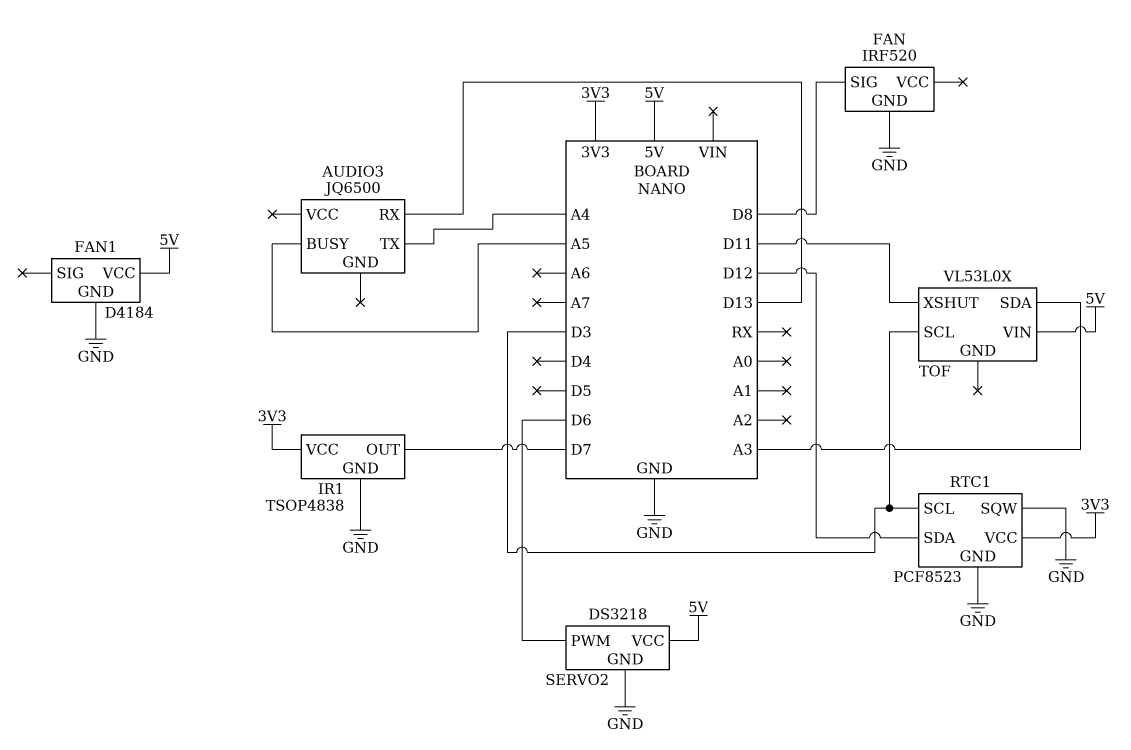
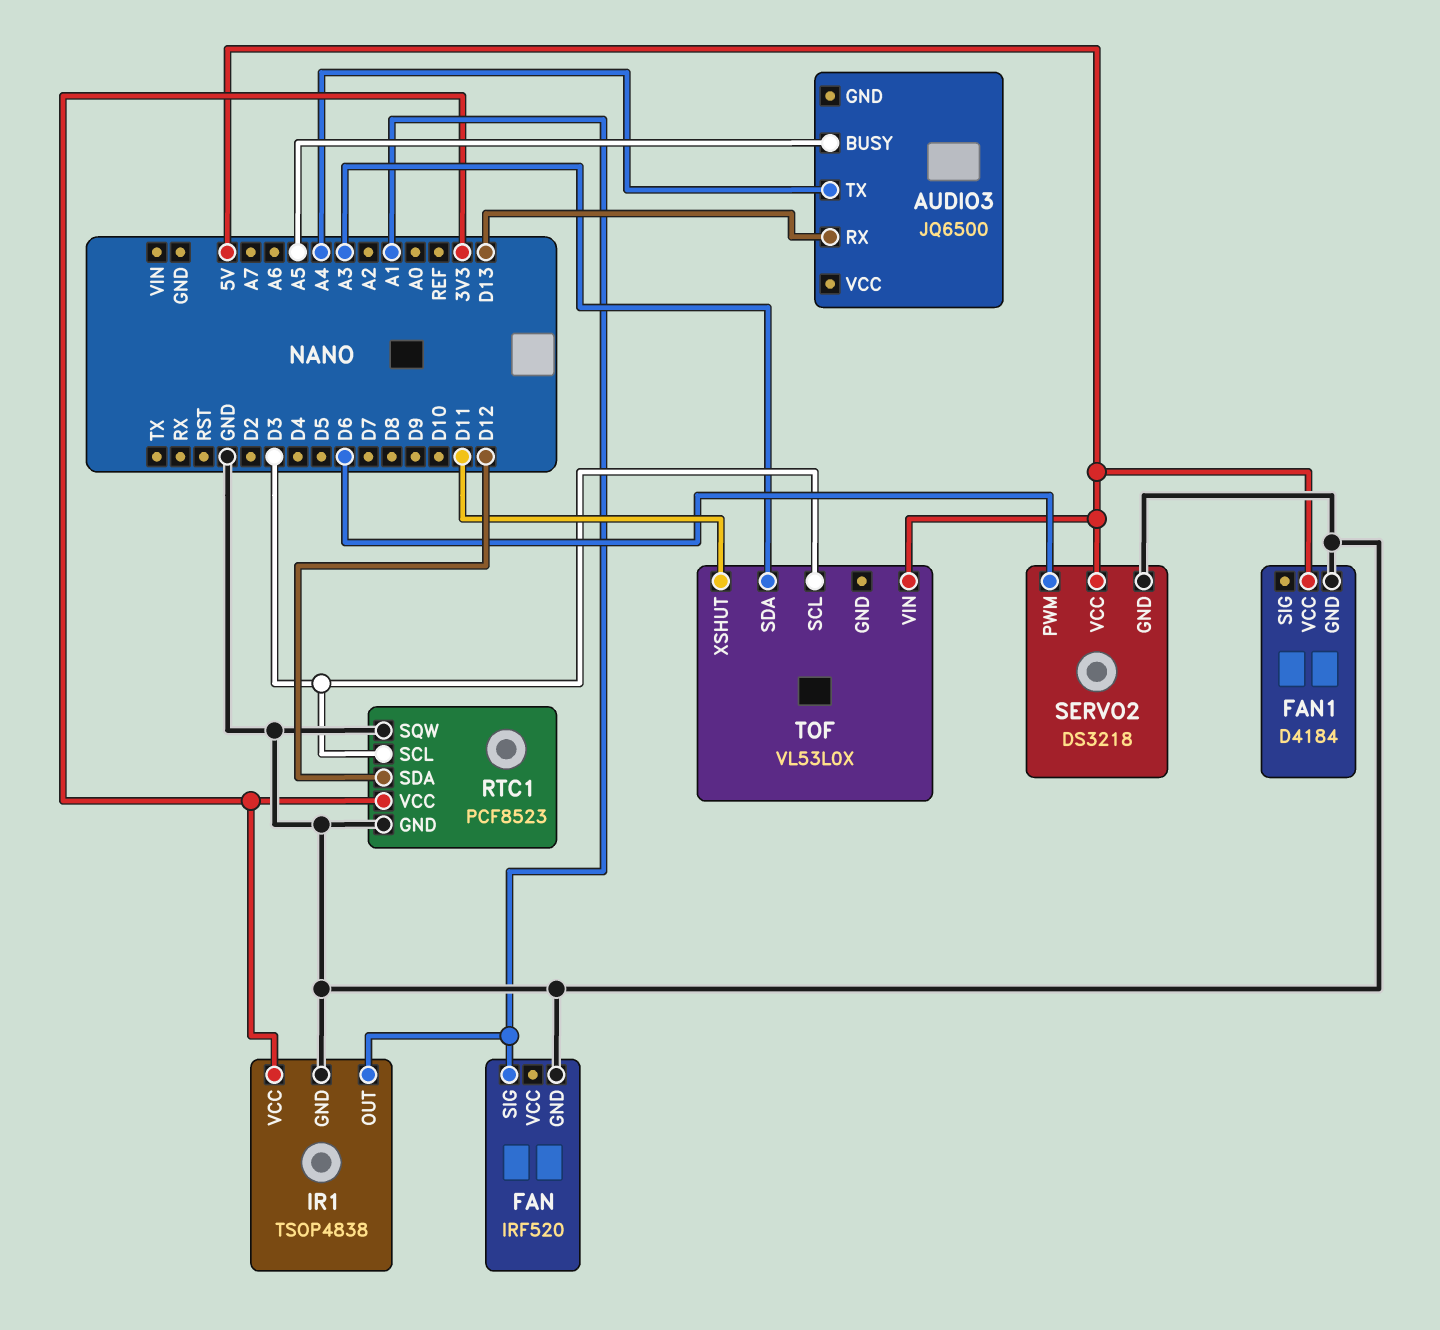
FAN pin SIG: D8 -> A1
IR1 pin OUT: D7 -> A1

